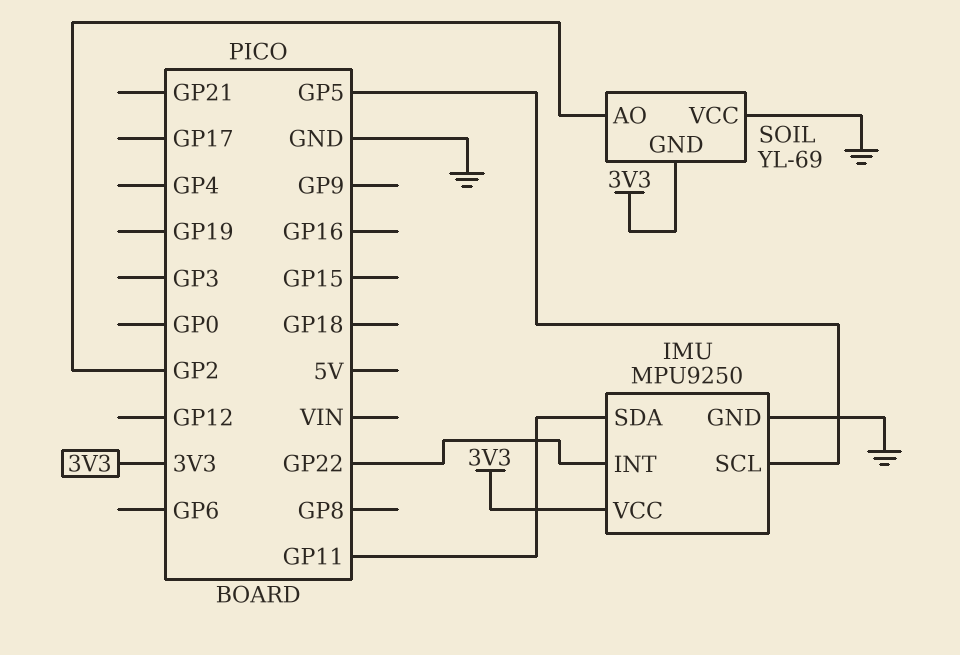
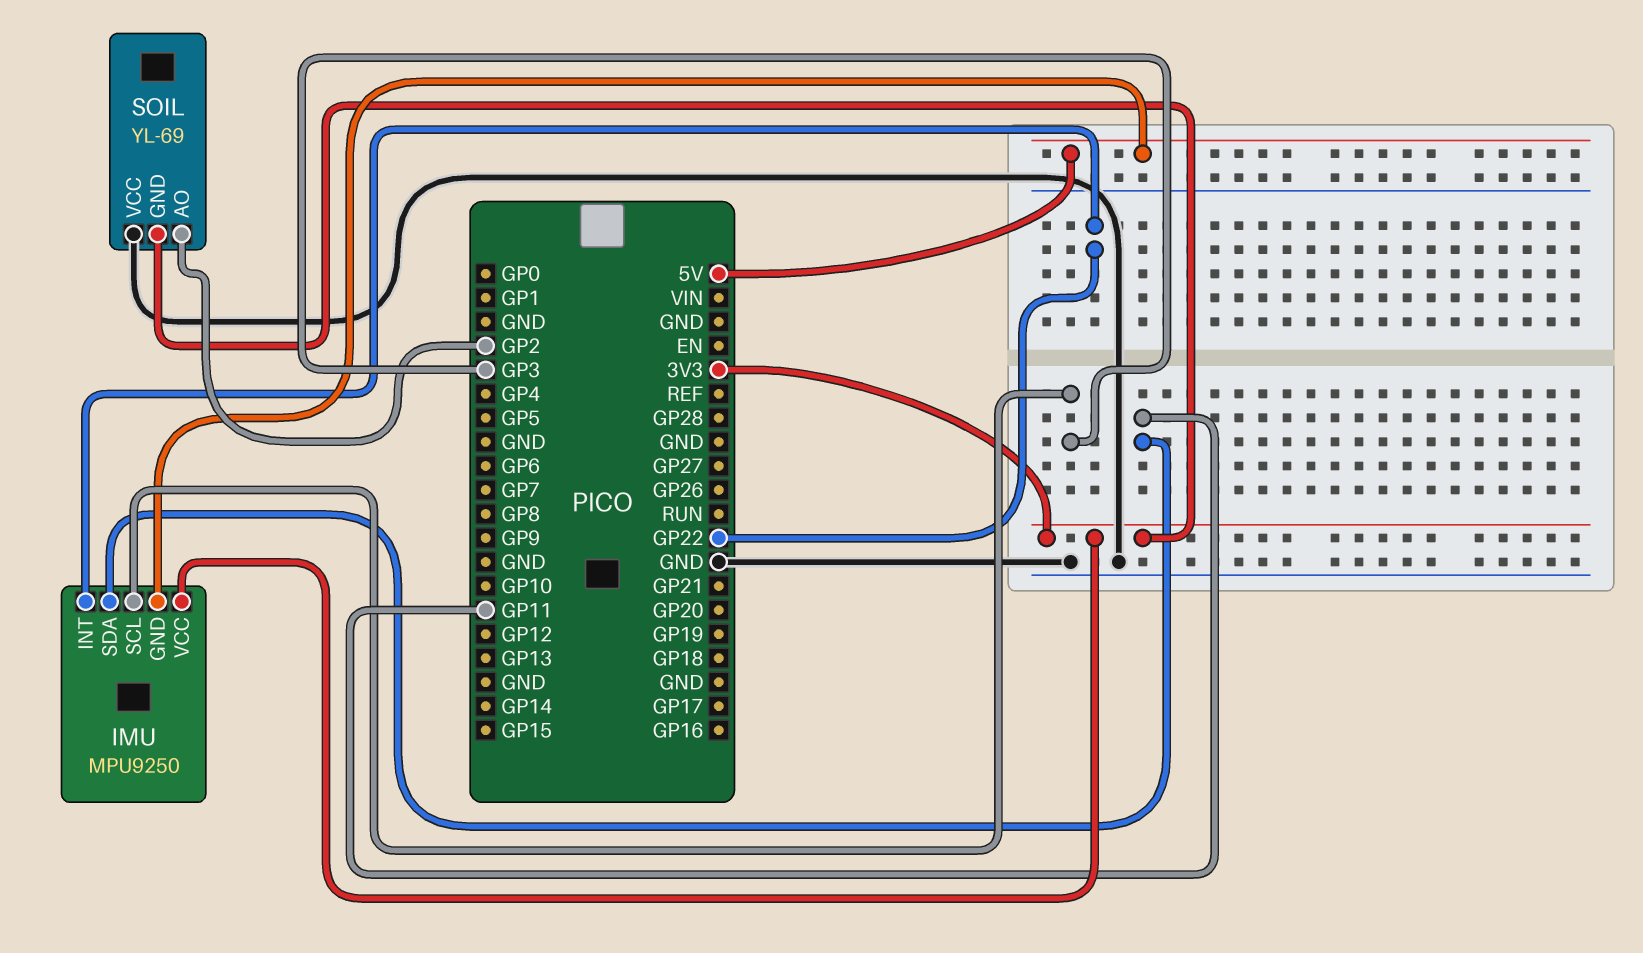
IMU pin GND: GND -> 5V
IMU pin SCL: GP5 -> GP3

